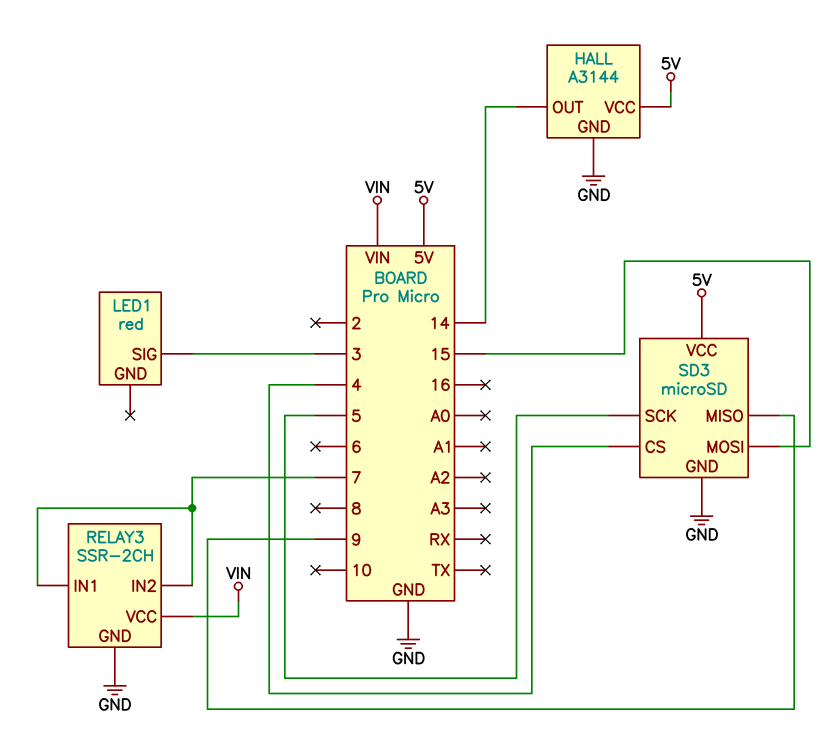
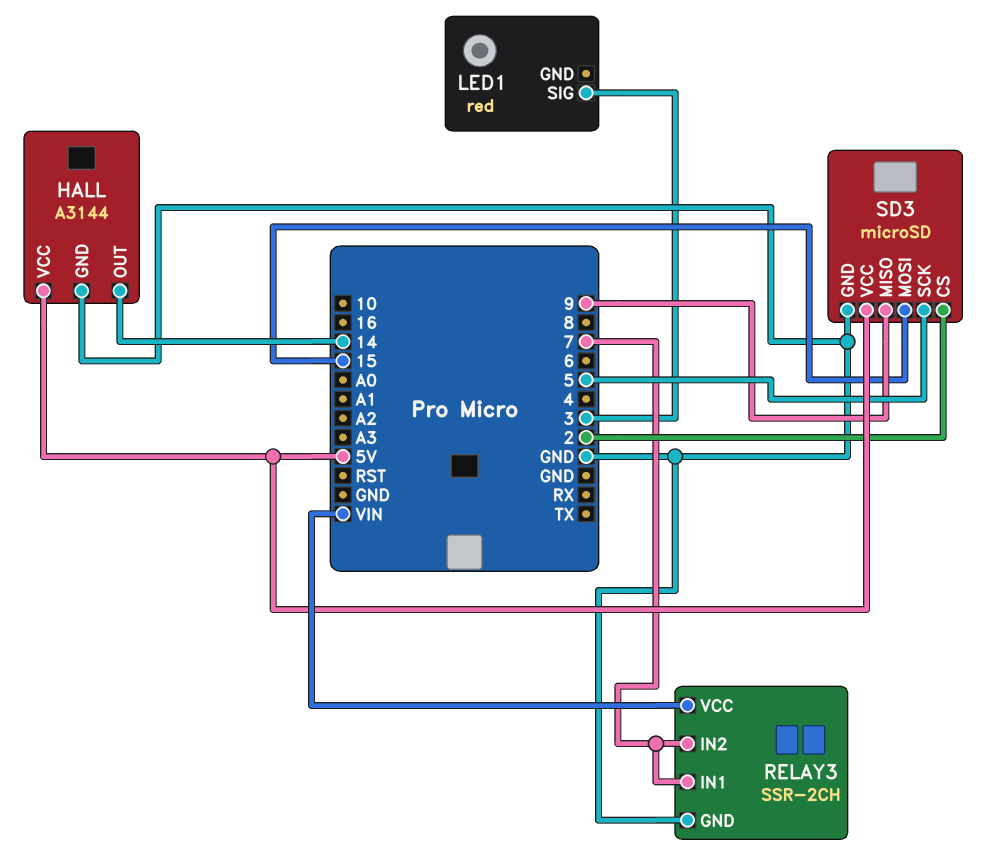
SD3 pin CS: 4 -> 2

